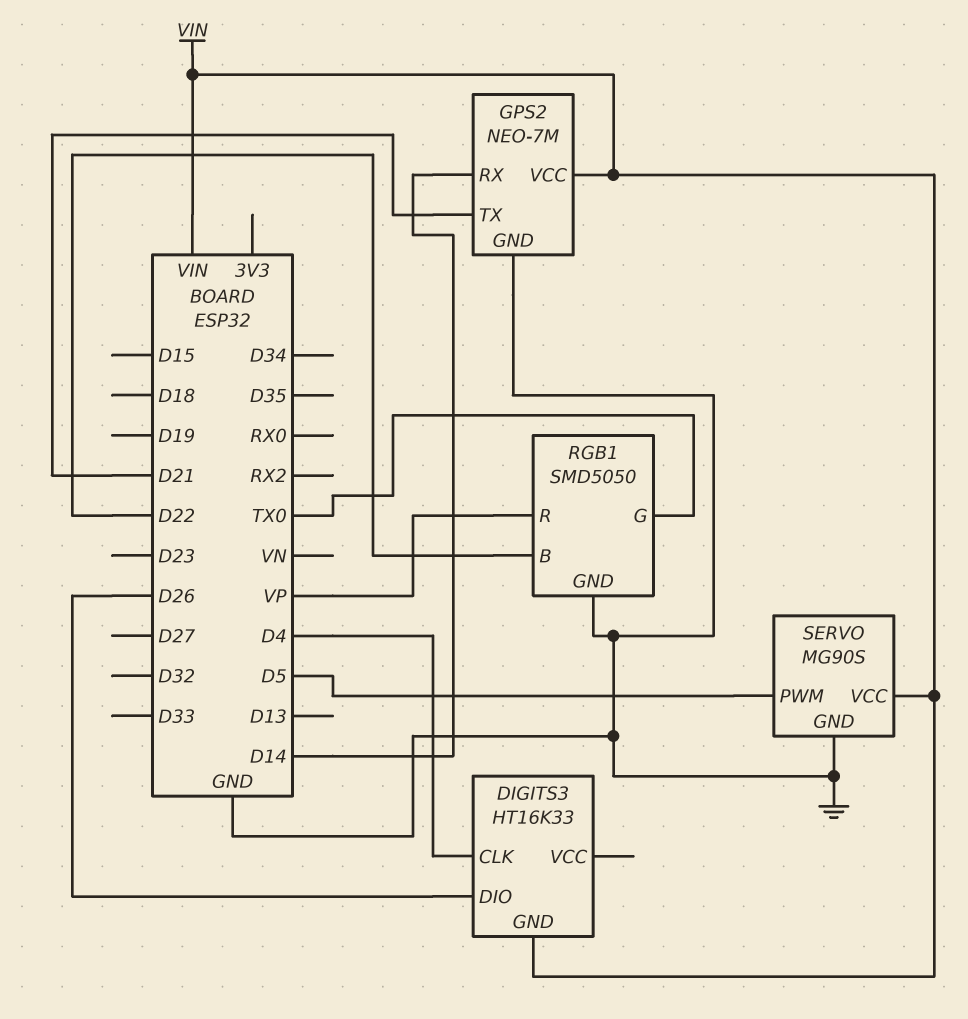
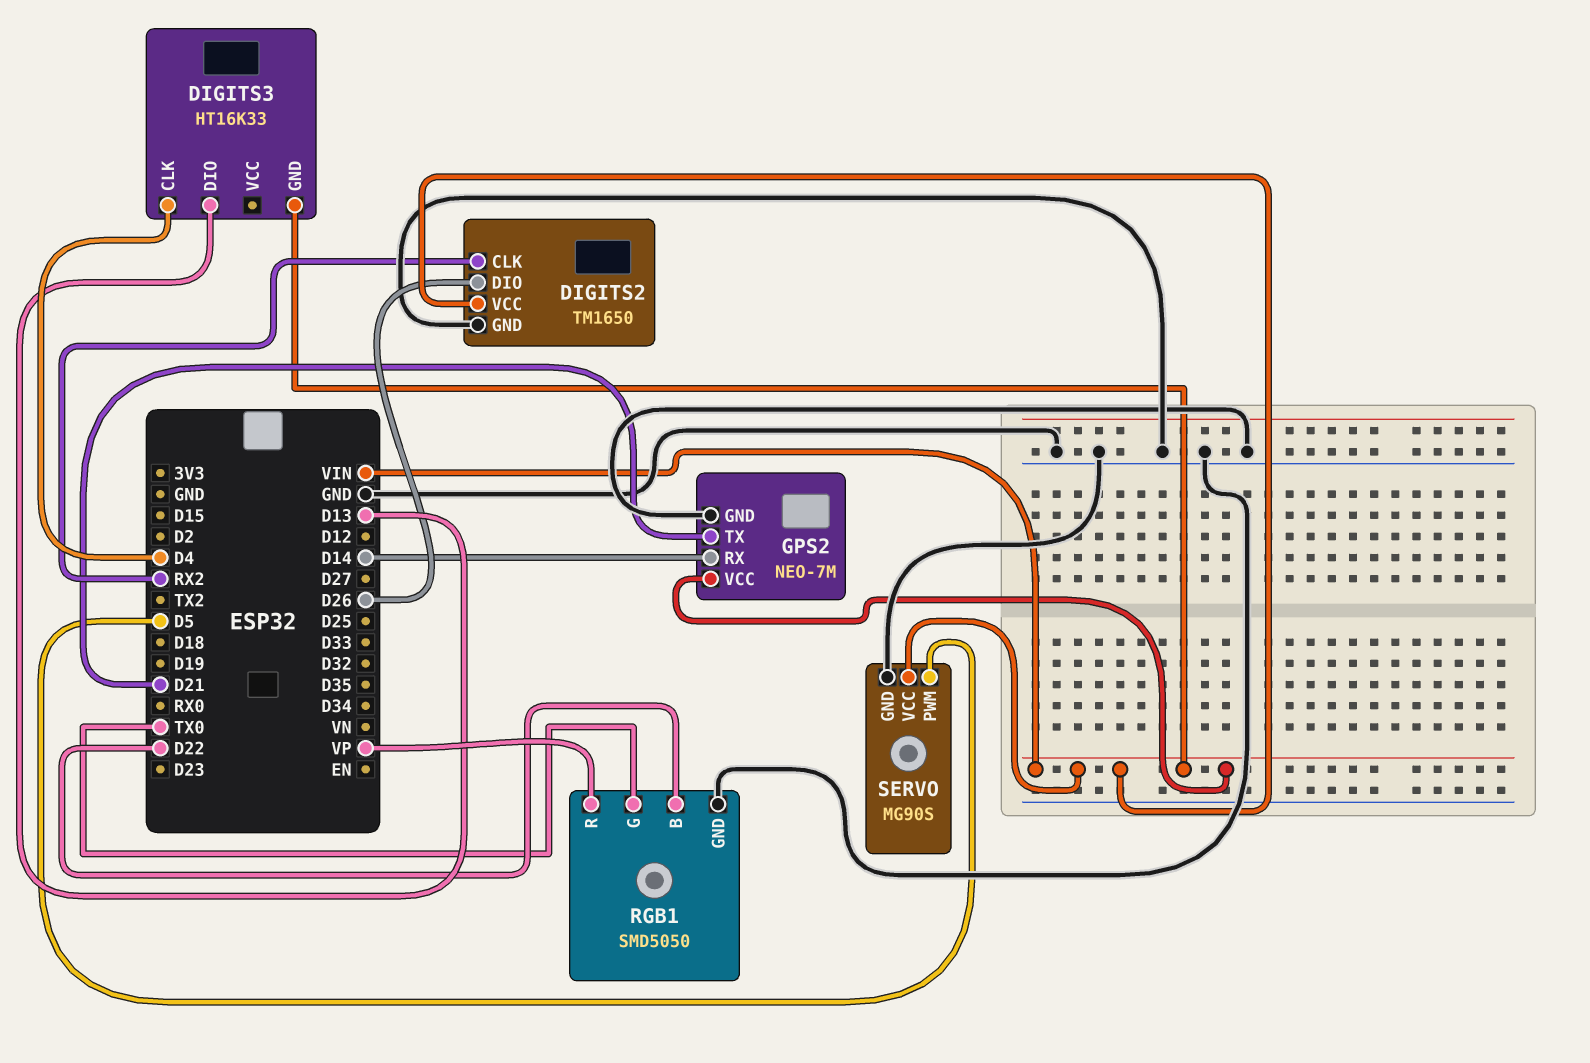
DIGITS2: none -> TM1650
DIGITS2 pin CLK: none -> RX2
DIGITS2 pin DIO: none -> D26
DIGITS2 pin GND: none -> GND
DIGITS2 pin VCC: none -> VIN
DIGITS3 pin DIO: D26 -> D13

